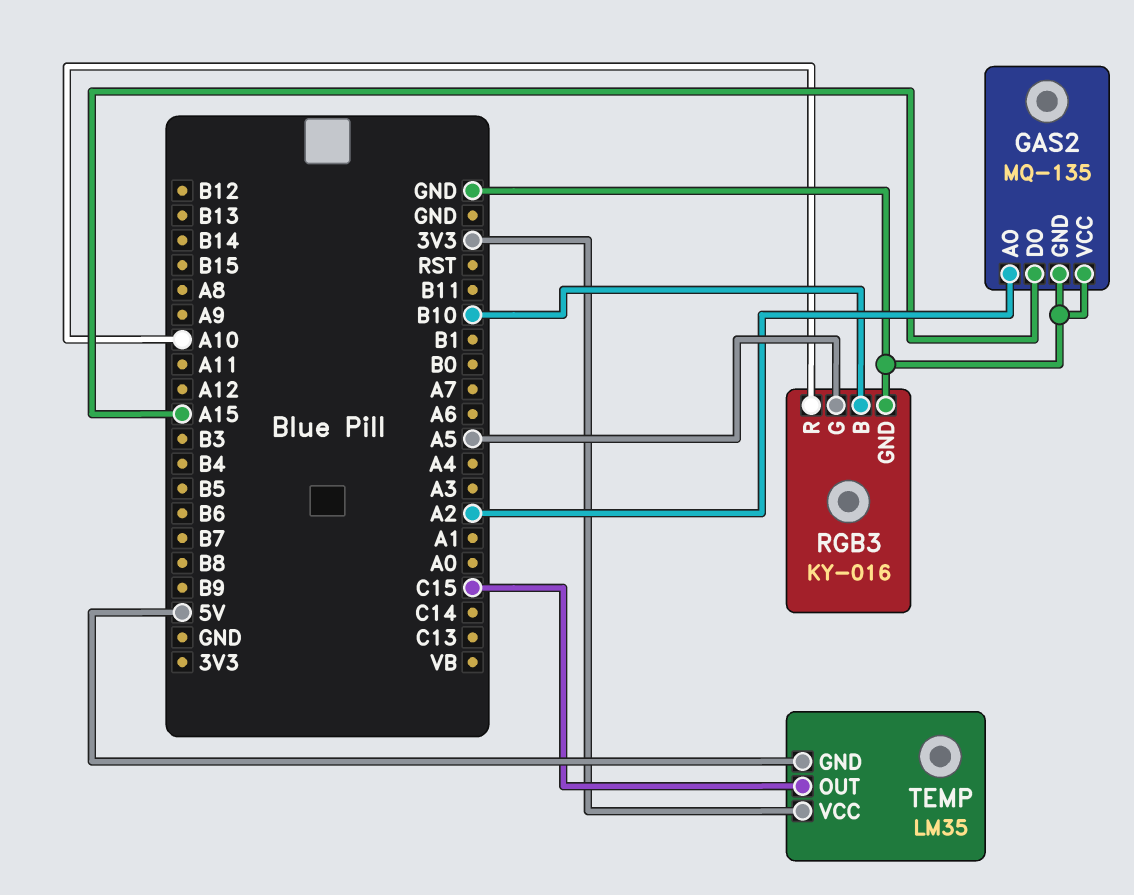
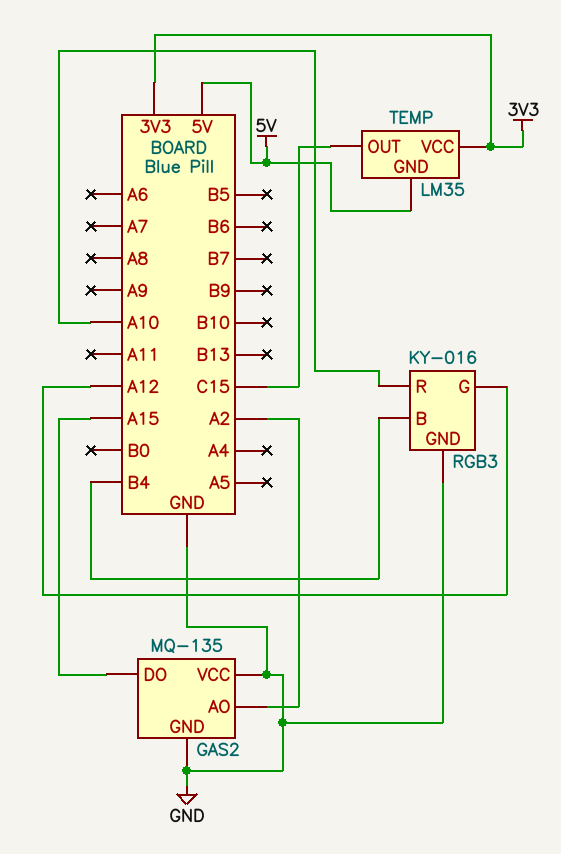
RGB3 pin B: B10 -> B4
RGB3 pin G: A5 -> A12

